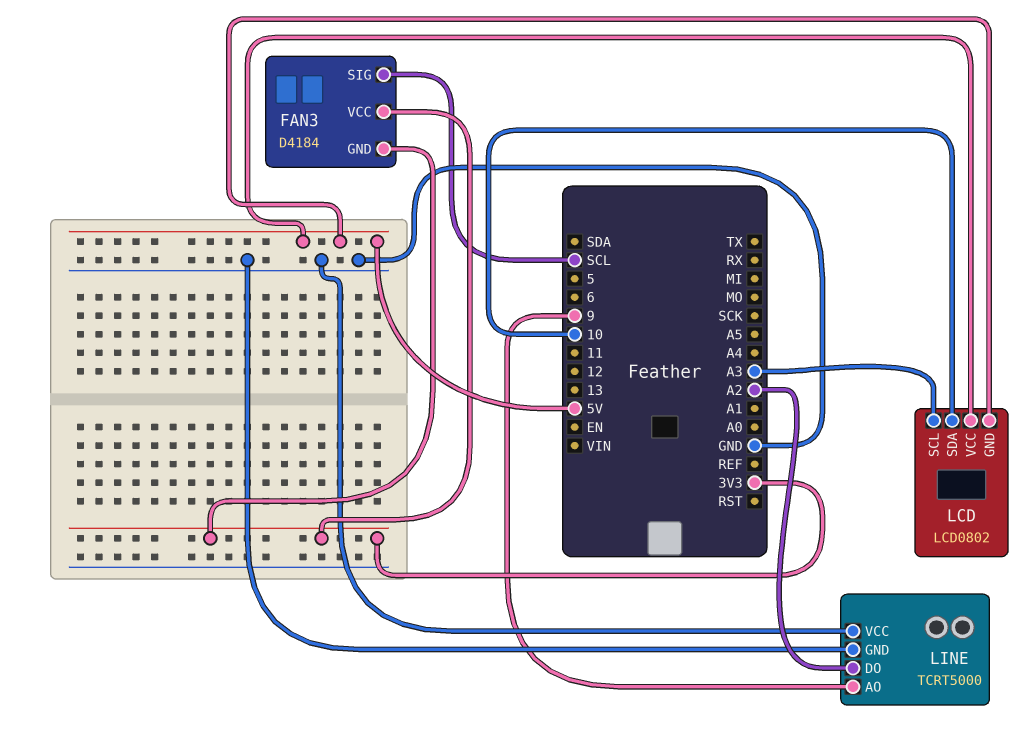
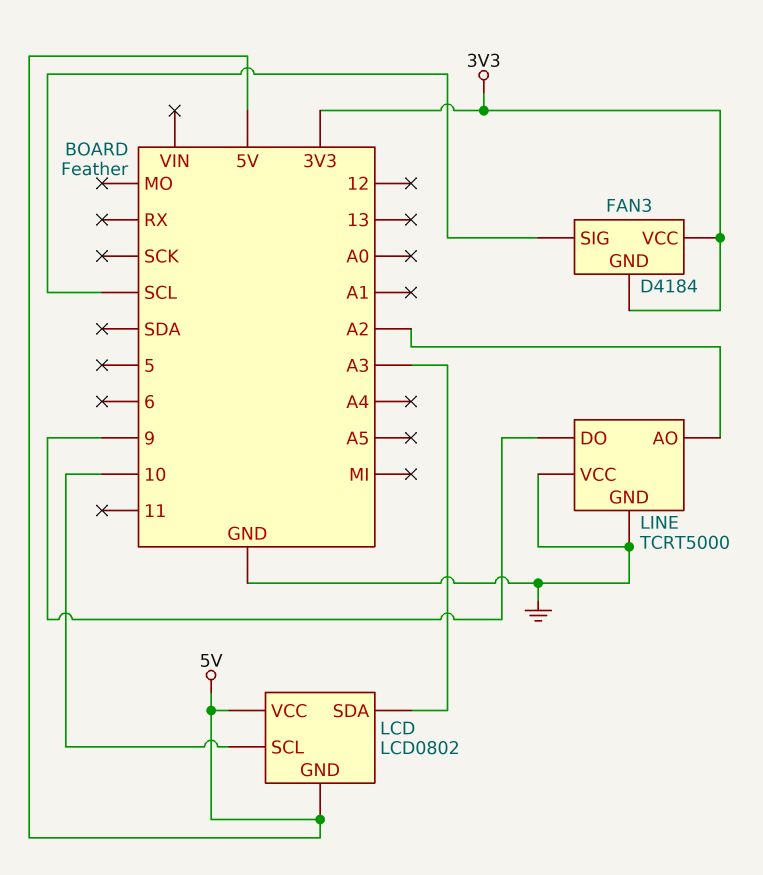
LCD pin SCL: A3 -> 10
LCD pin SDA: 10 -> A3
LINE pin AO: 9 -> A2
LINE pin DO: A2 -> 9

